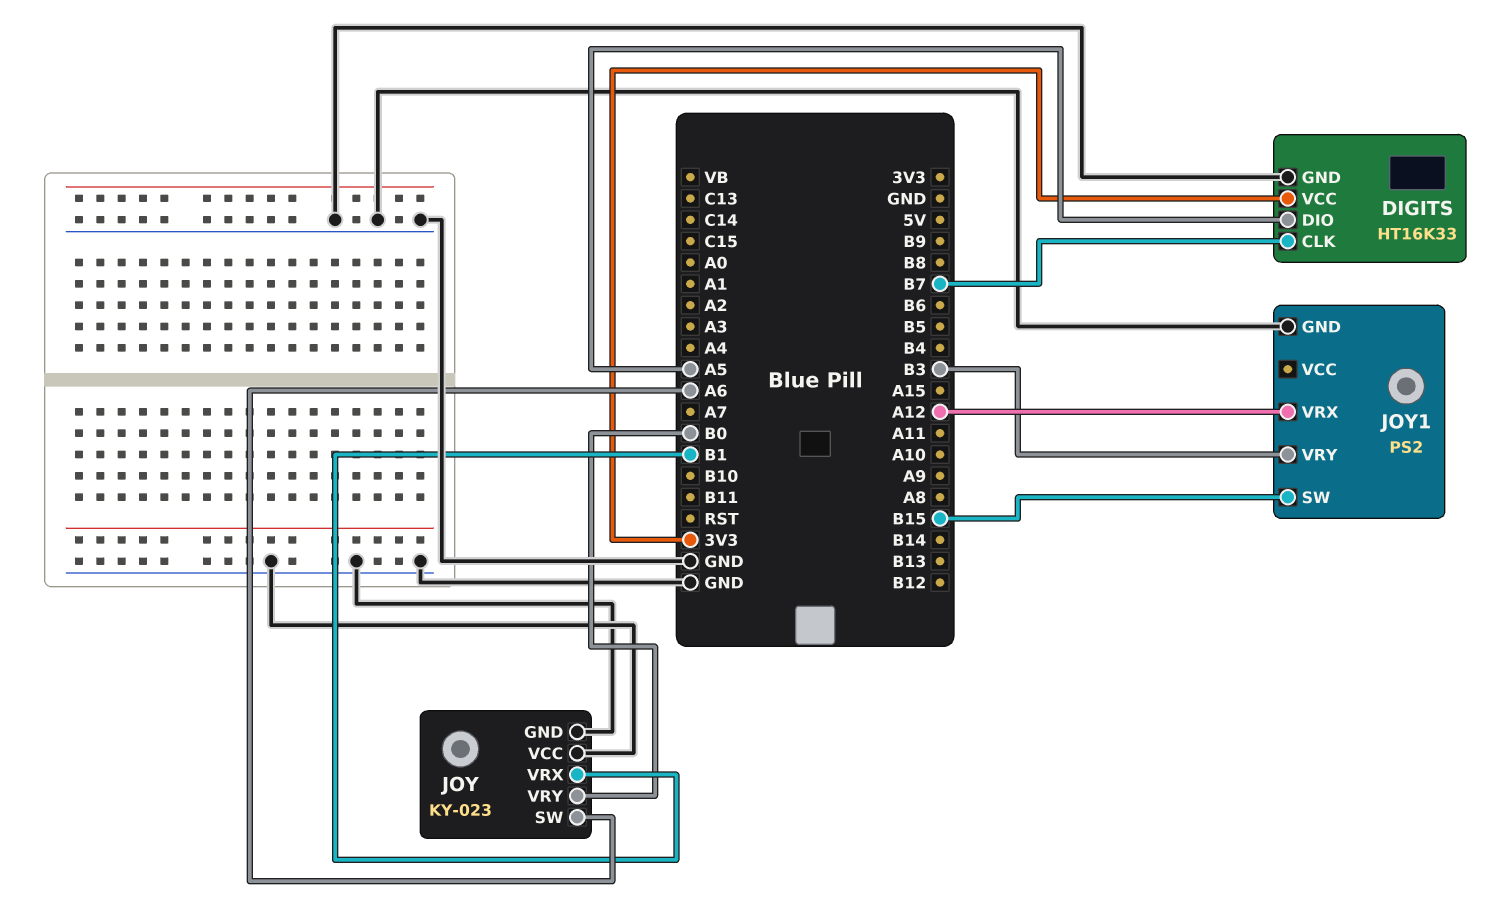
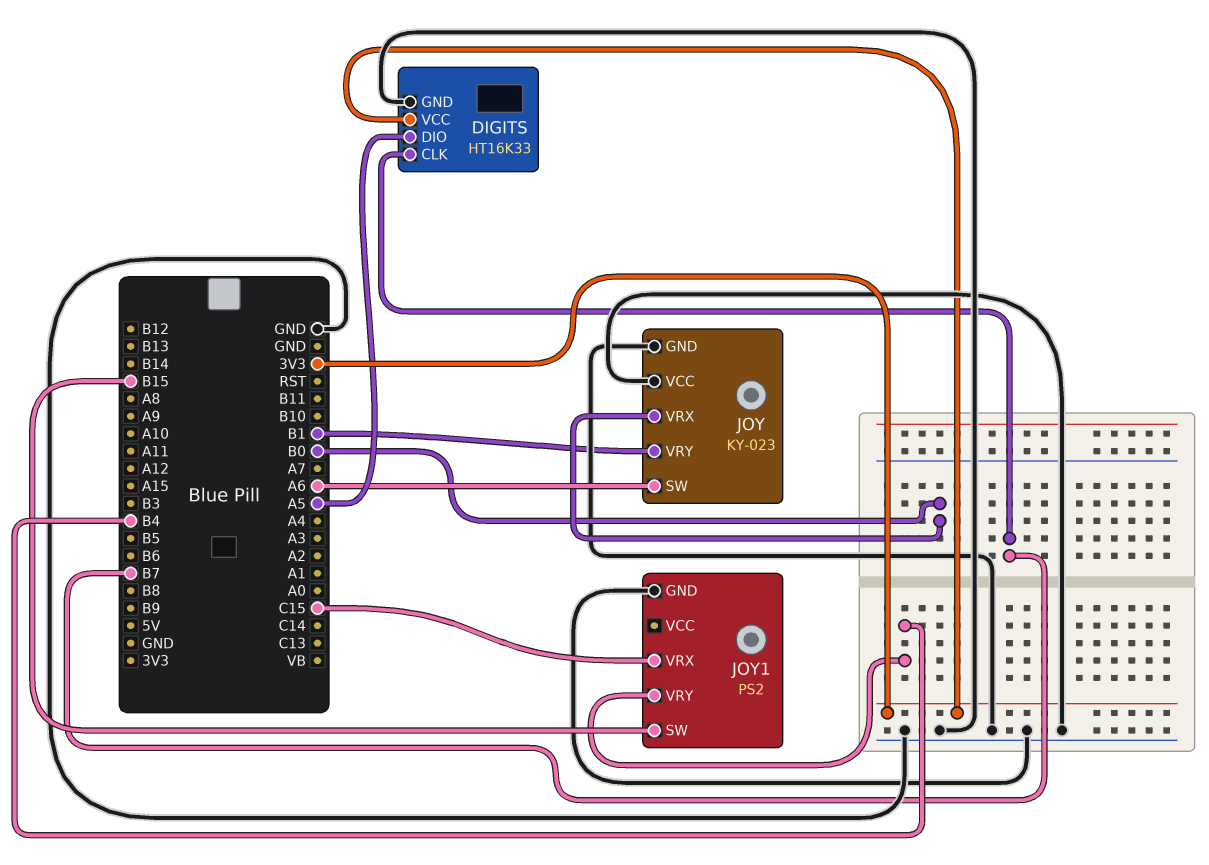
JOY pin VRX: B1 -> B0
JOY pin VRY: B0 -> B1
JOY1 pin VRX: A12 -> C15
JOY1 pin VRY: B3 -> B4

